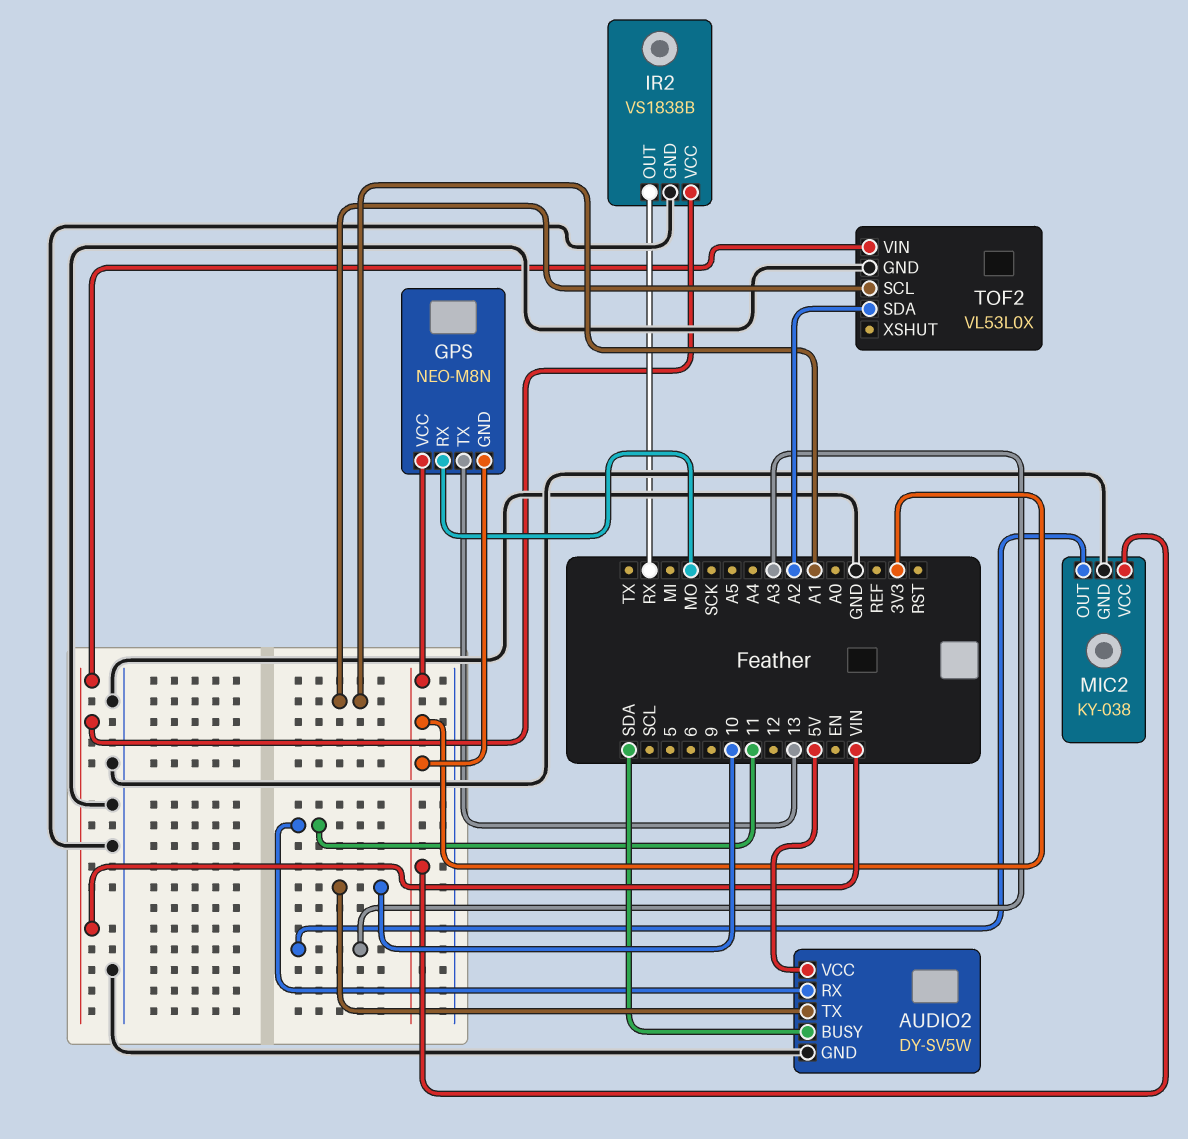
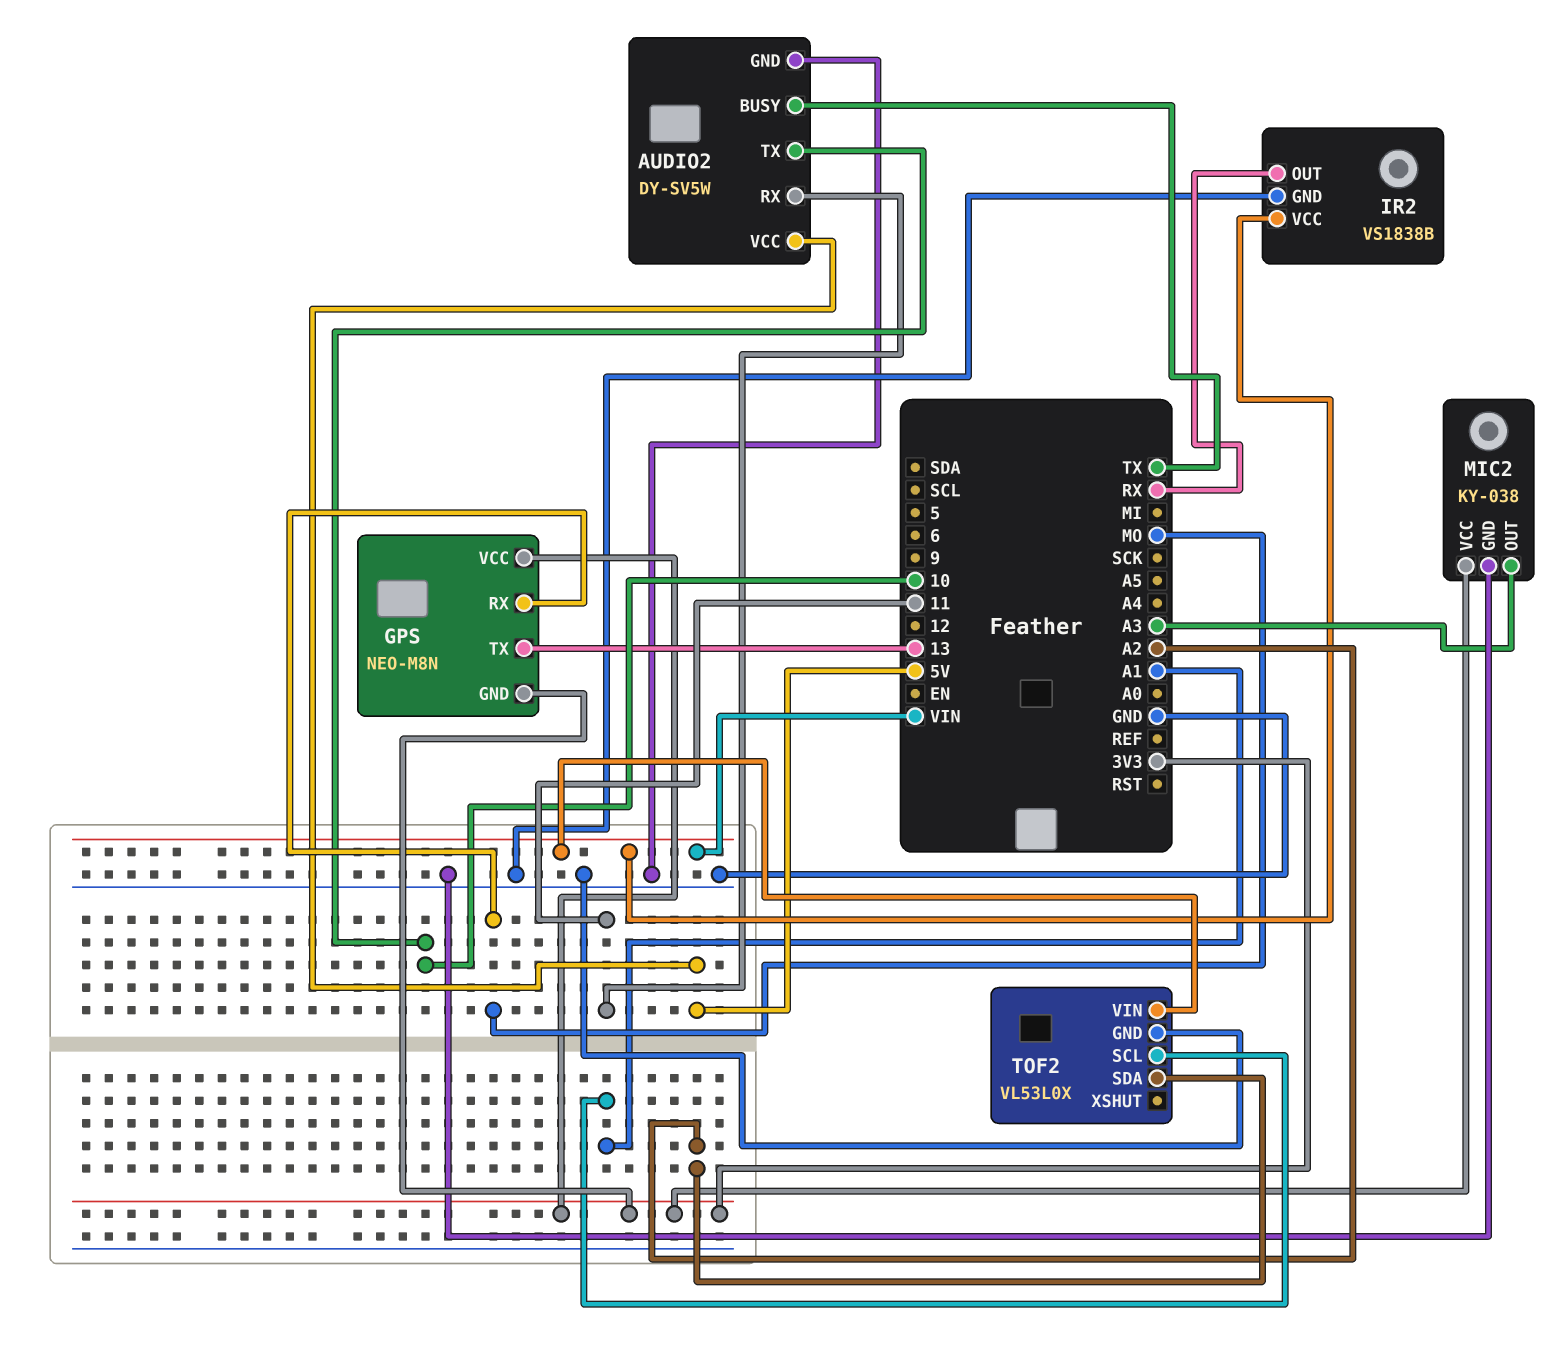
AUDIO2 pin BUSY: SDA -> TX

